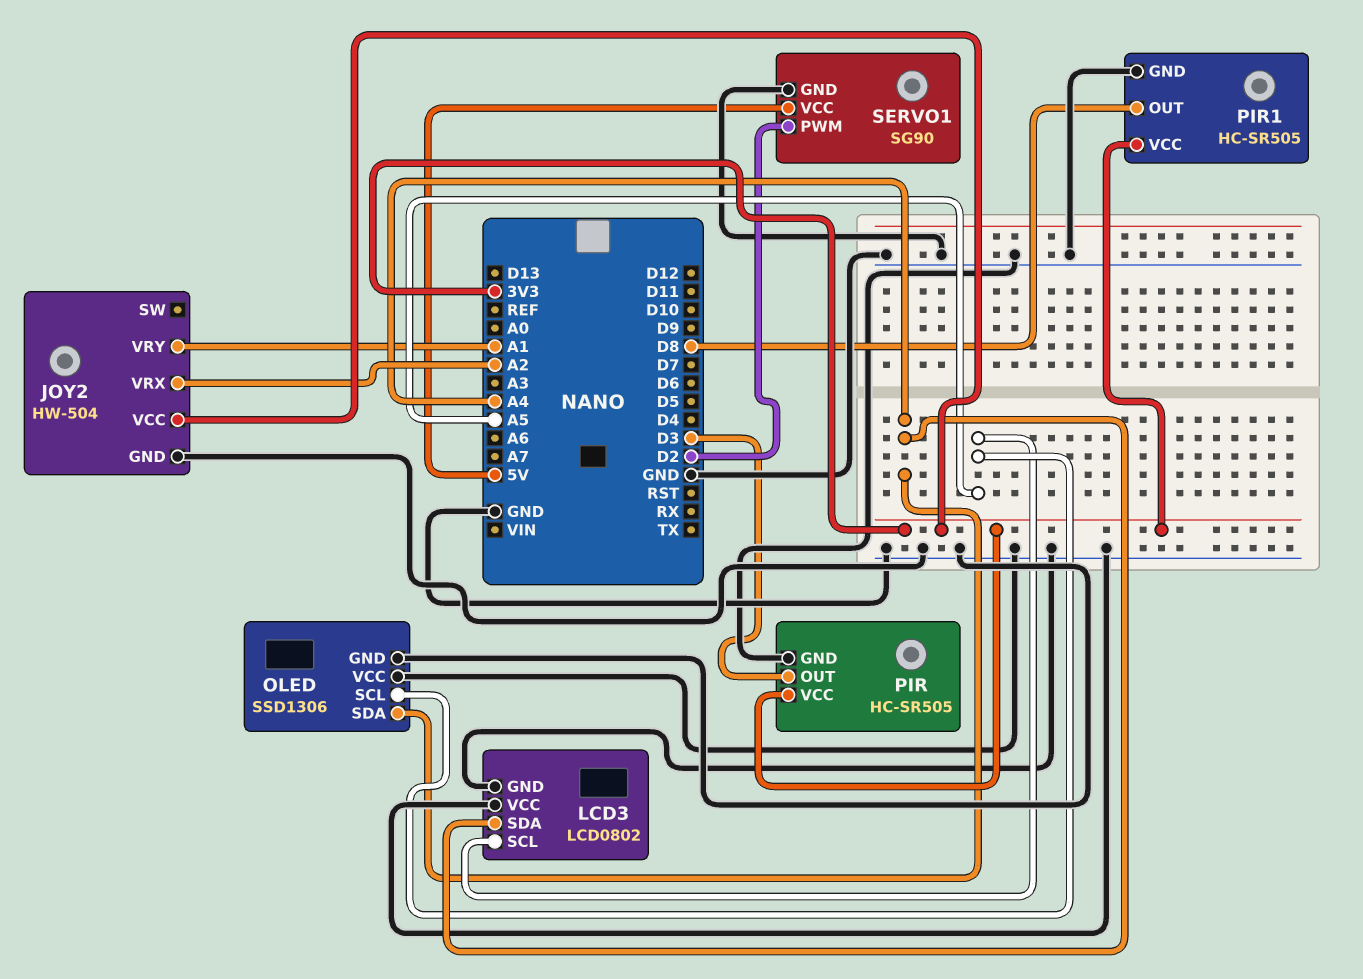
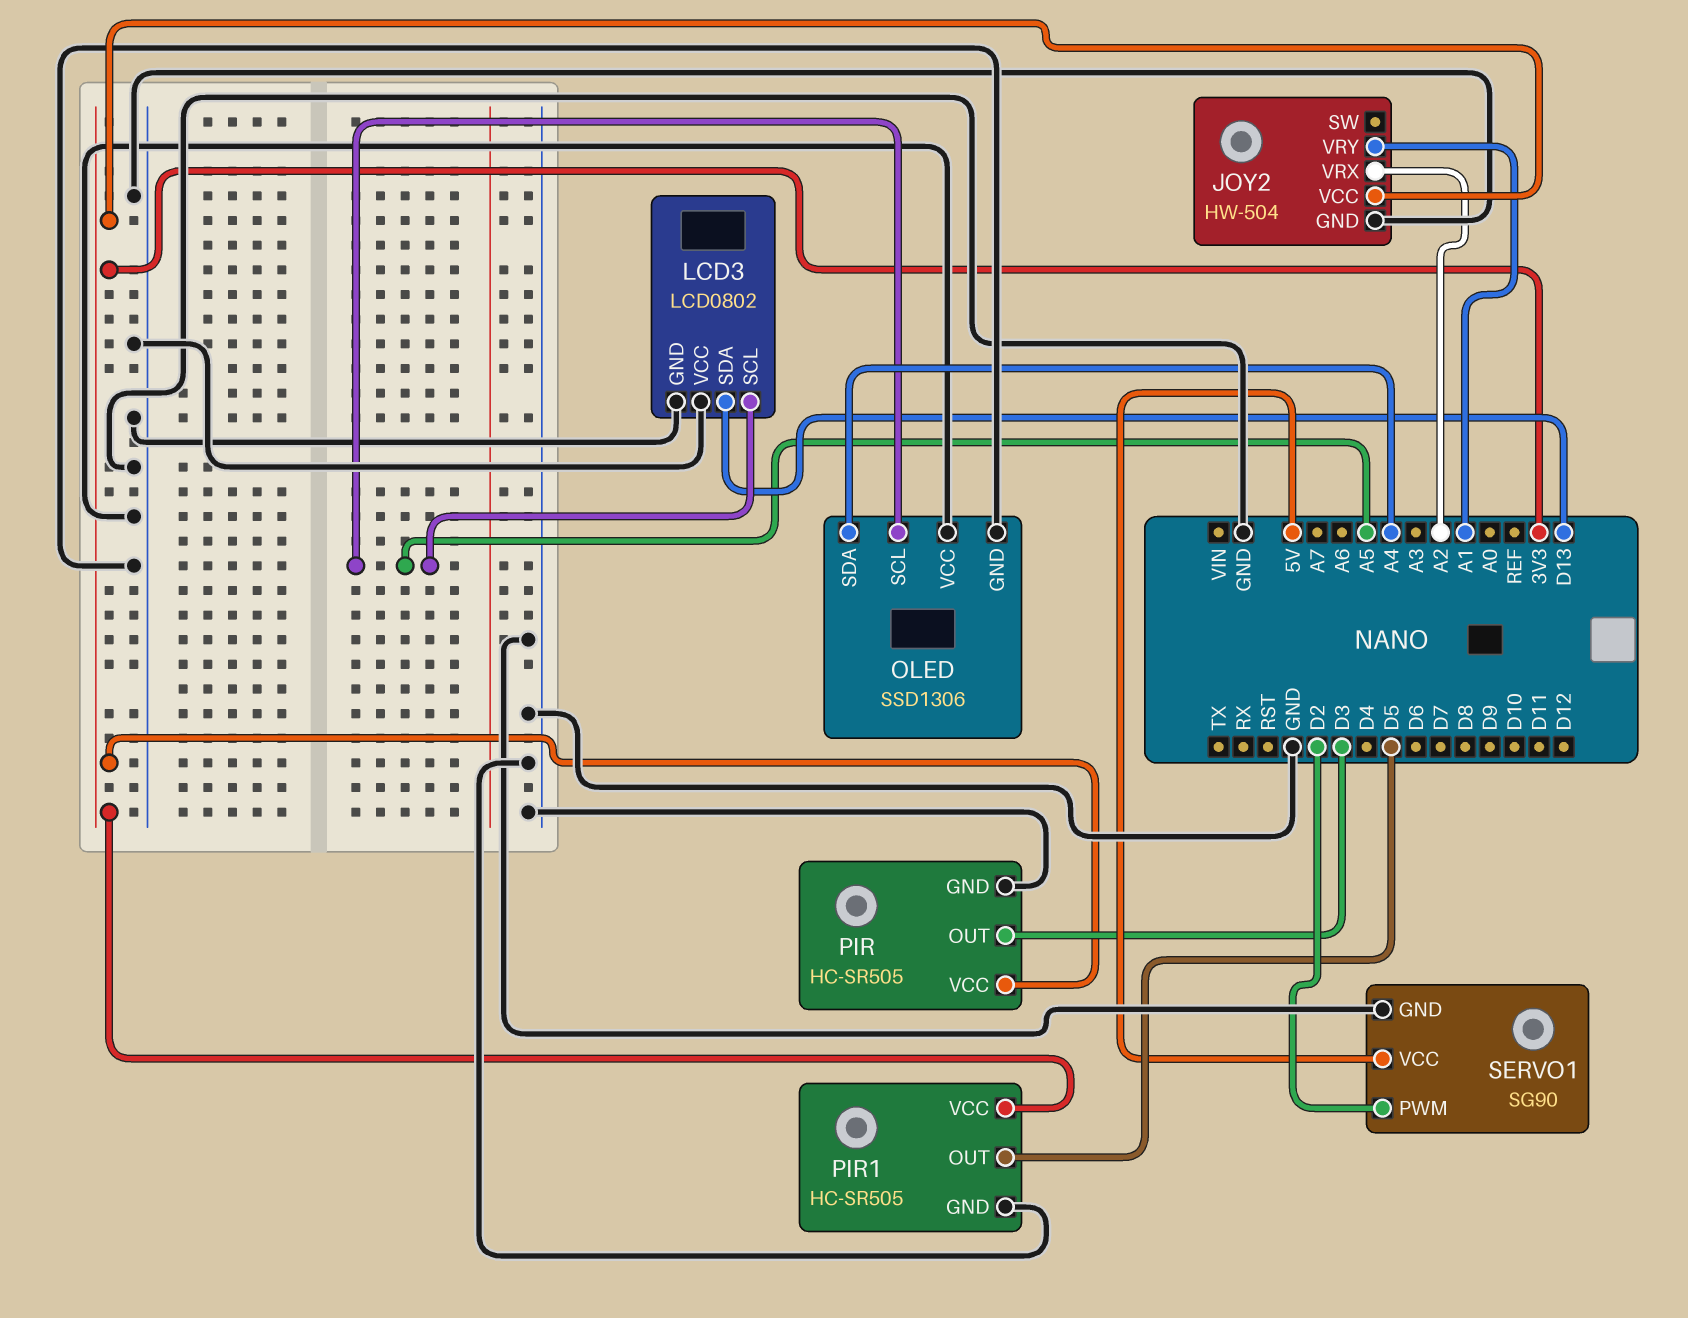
LCD3 pin SDA: A4 -> D13
PIR1 pin OUT: D8 -> D5

